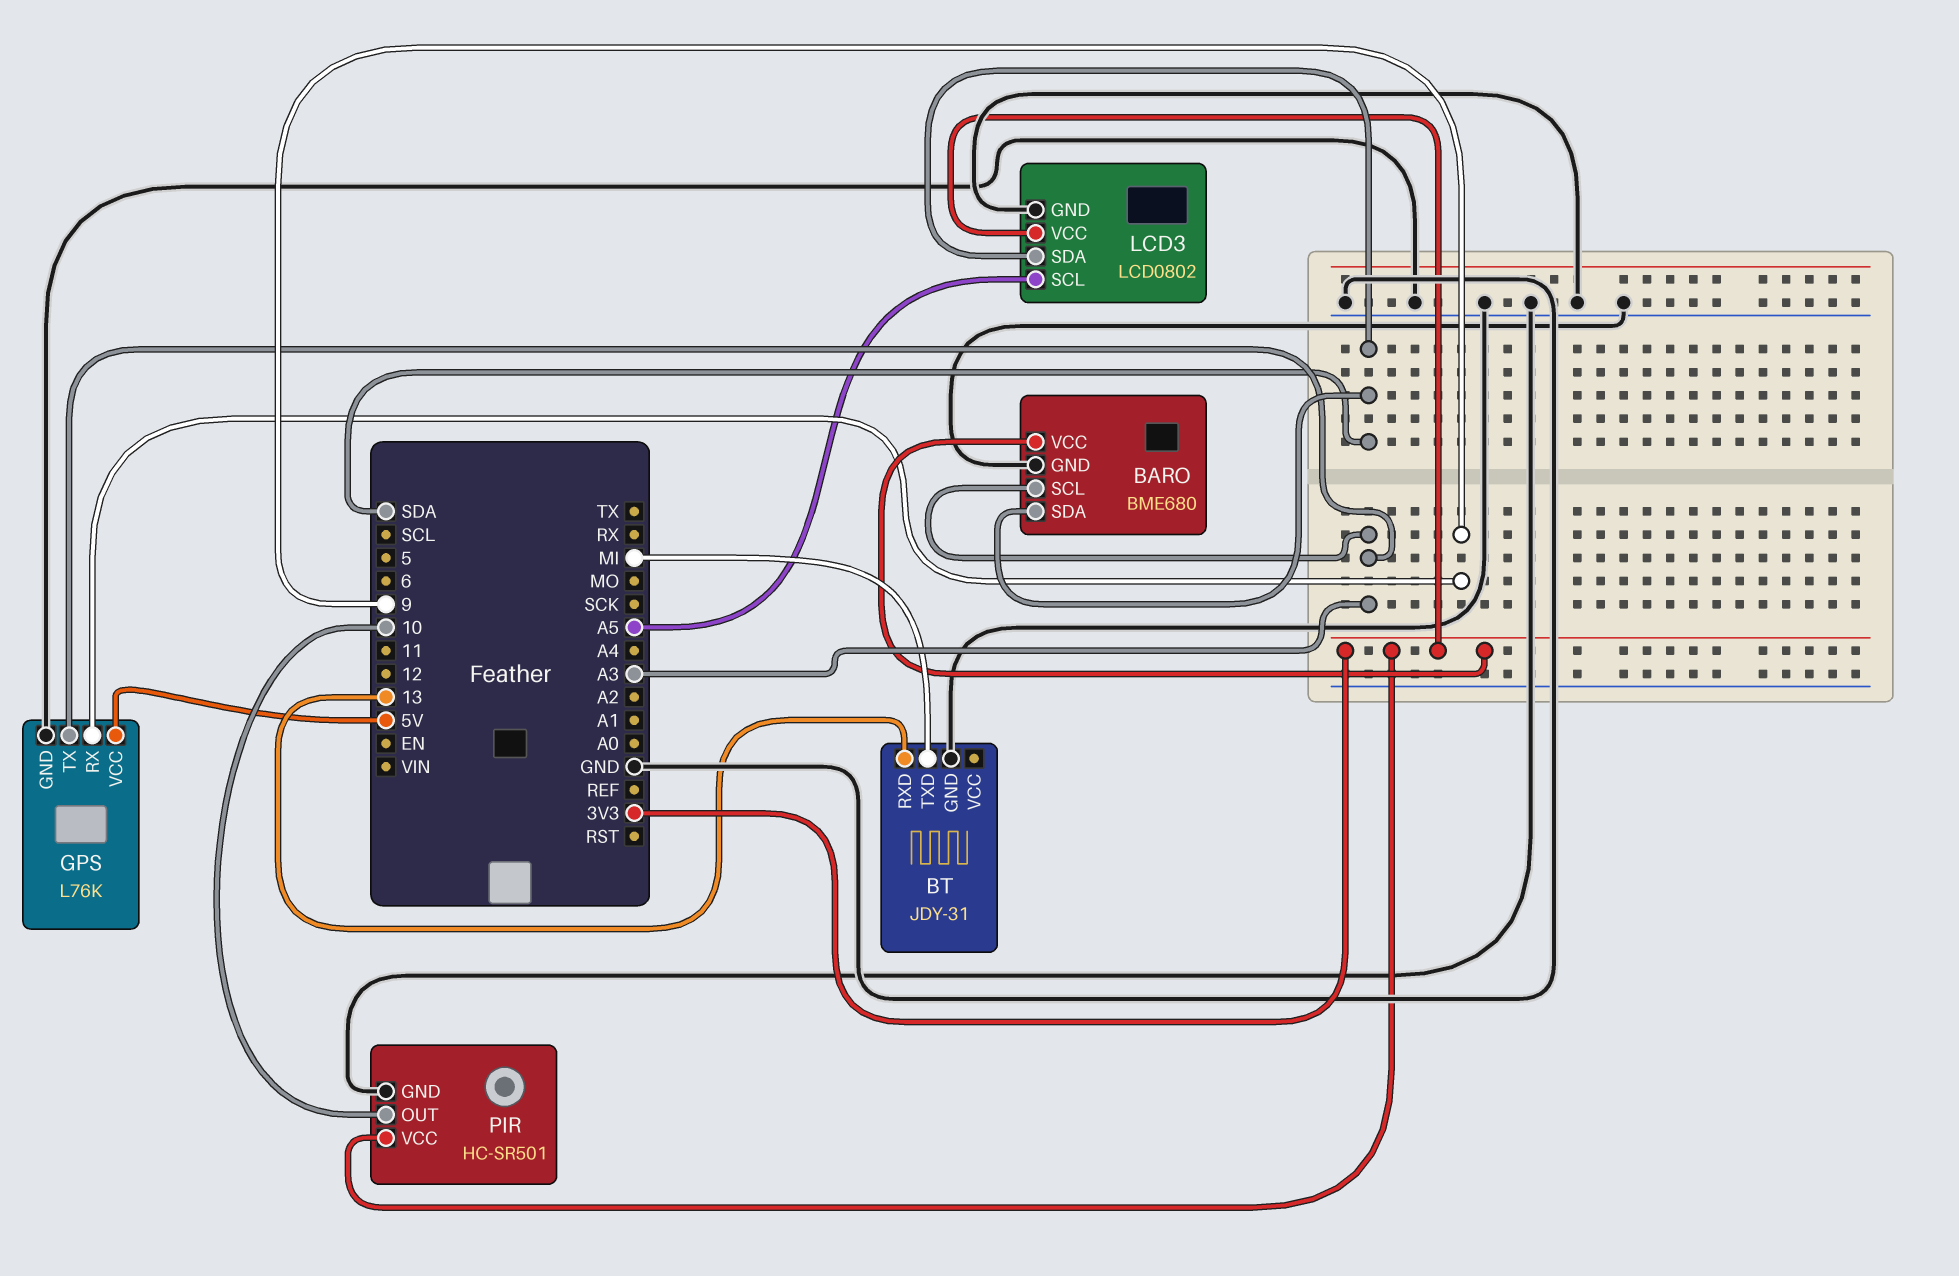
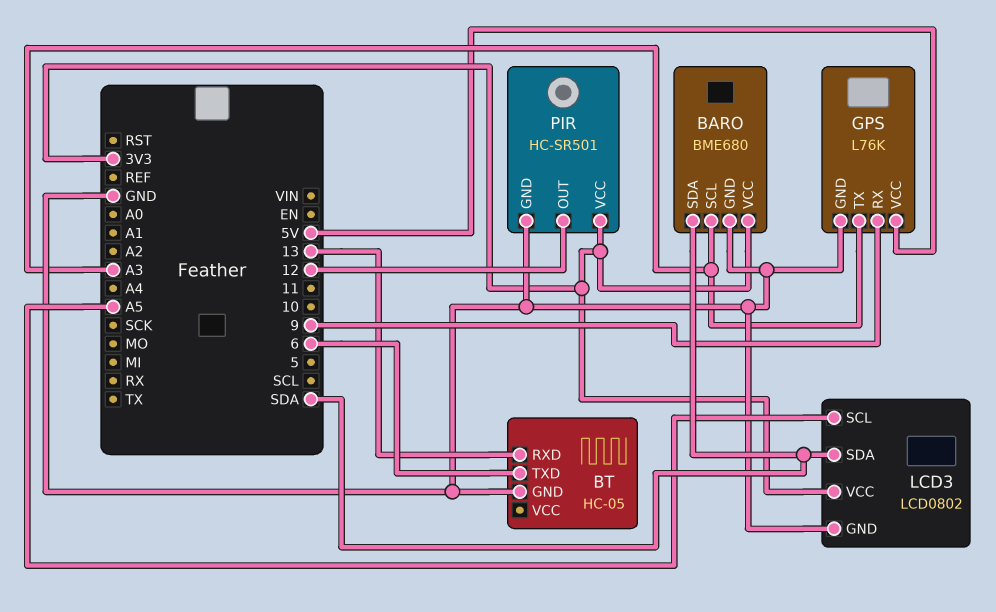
BT: JDY-31 -> HC-05
BT pin TXD: MI -> 6
PIR pin OUT: 10 -> 12

